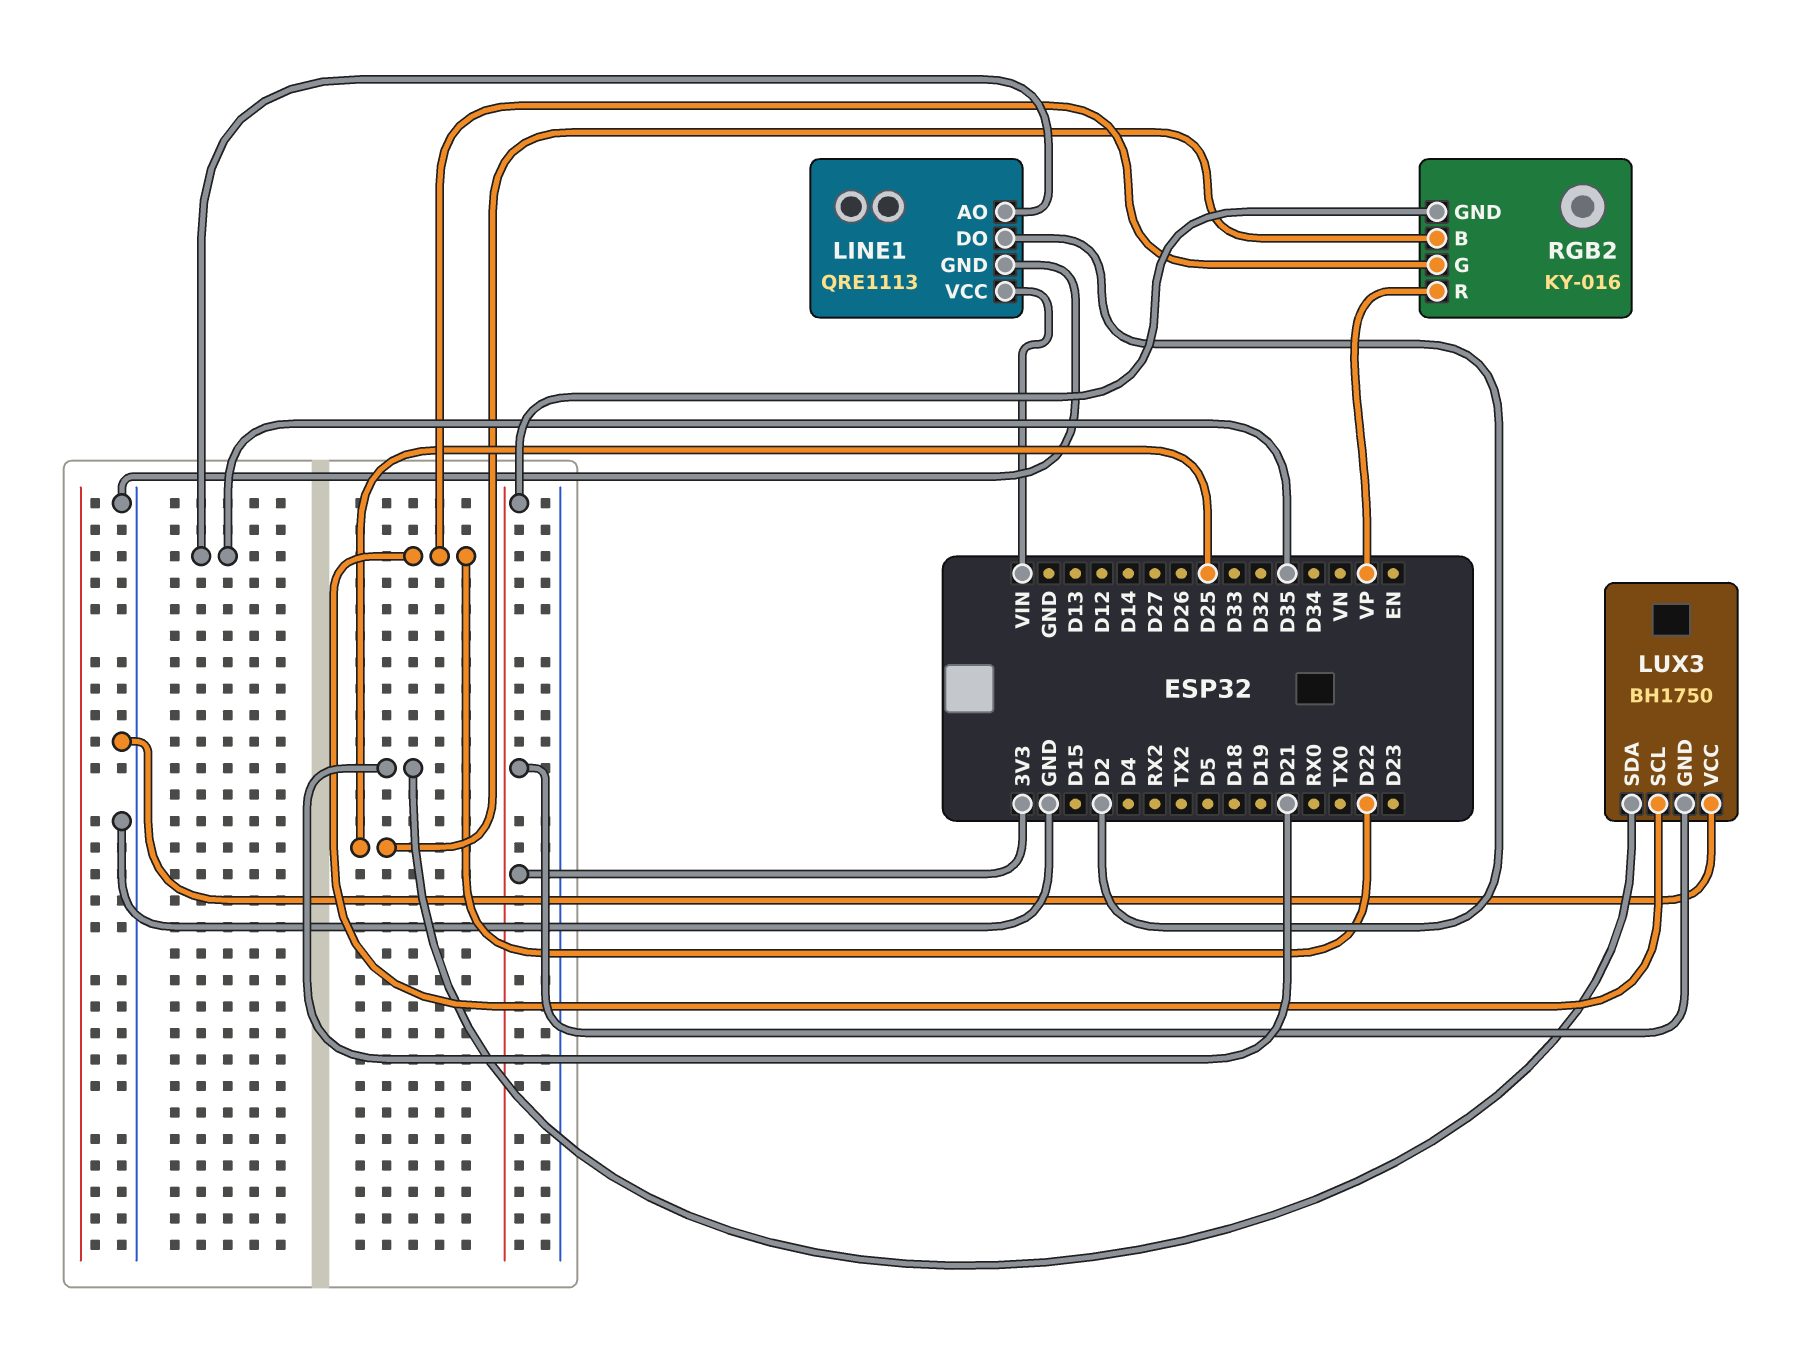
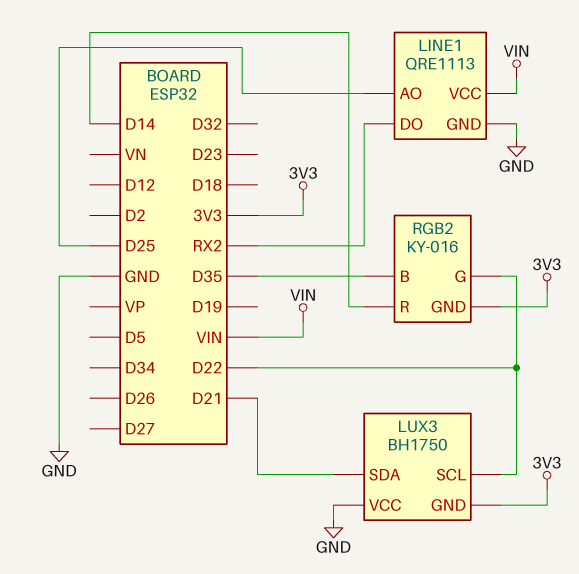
LINE1 pin AO: D35 -> D25
LINE1 pin DO: D2 -> RX2
RGB2 pin B: D25 -> D35
RGB2 pin R: VP -> D14

